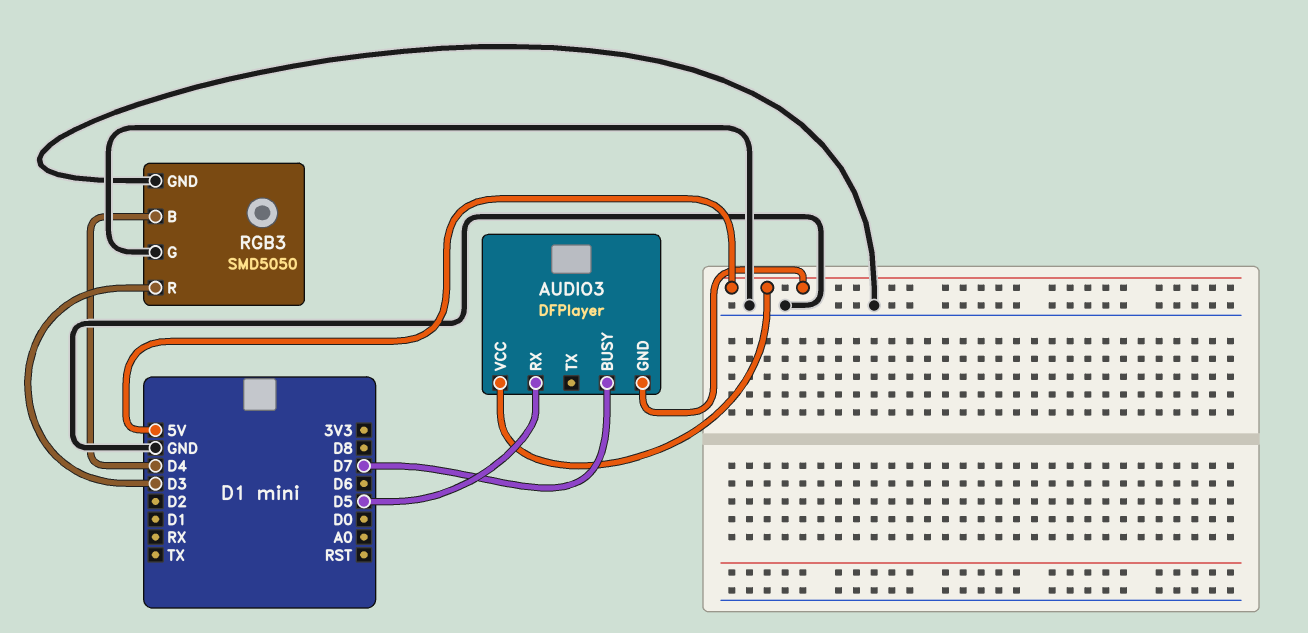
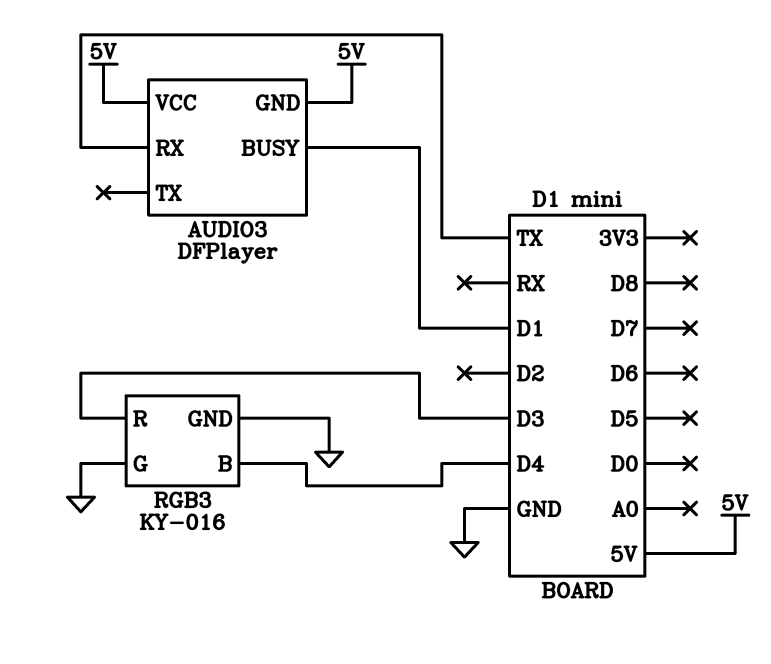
AUDIO3 pin BUSY: D7 -> D1
AUDIO3 pin RX: D5 -> TX
RGB3: SMD5050 -> KY-016

